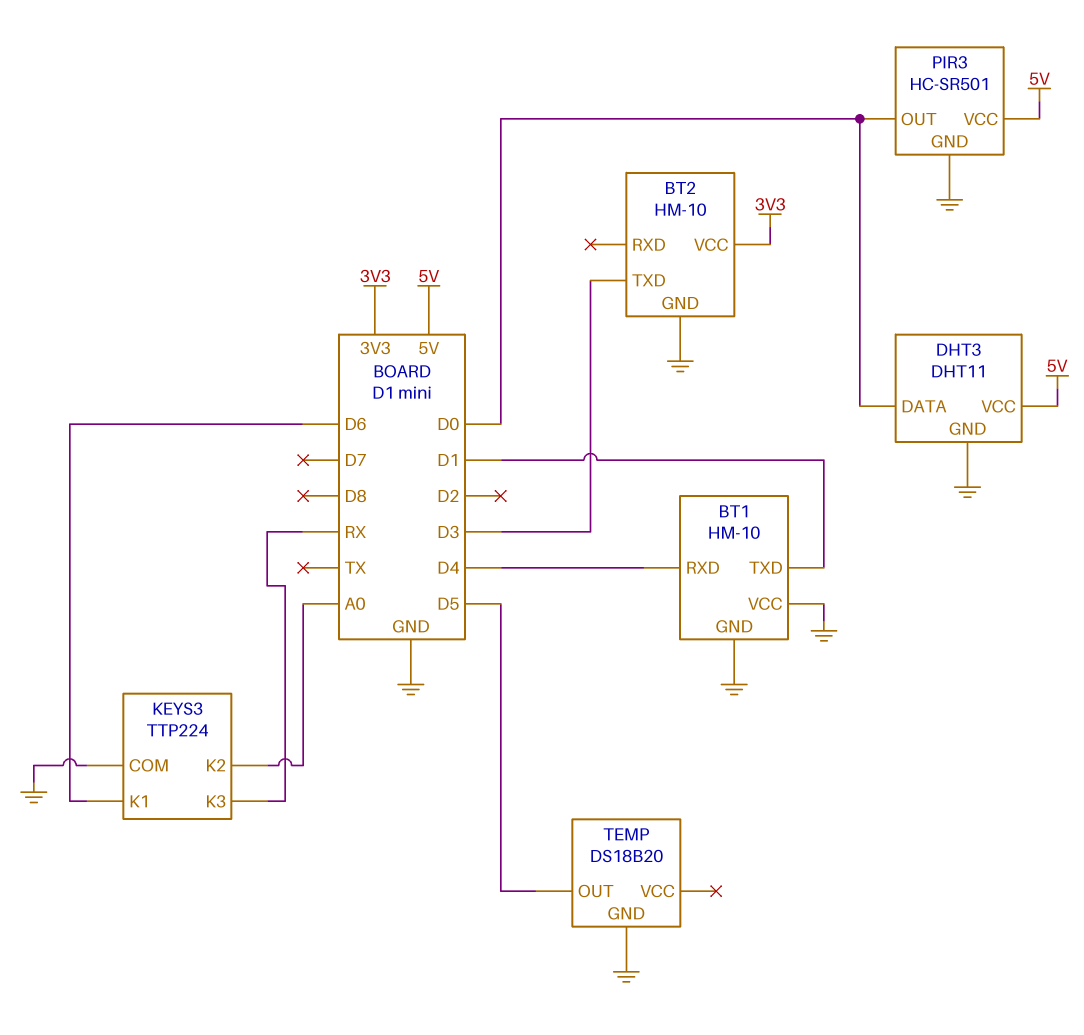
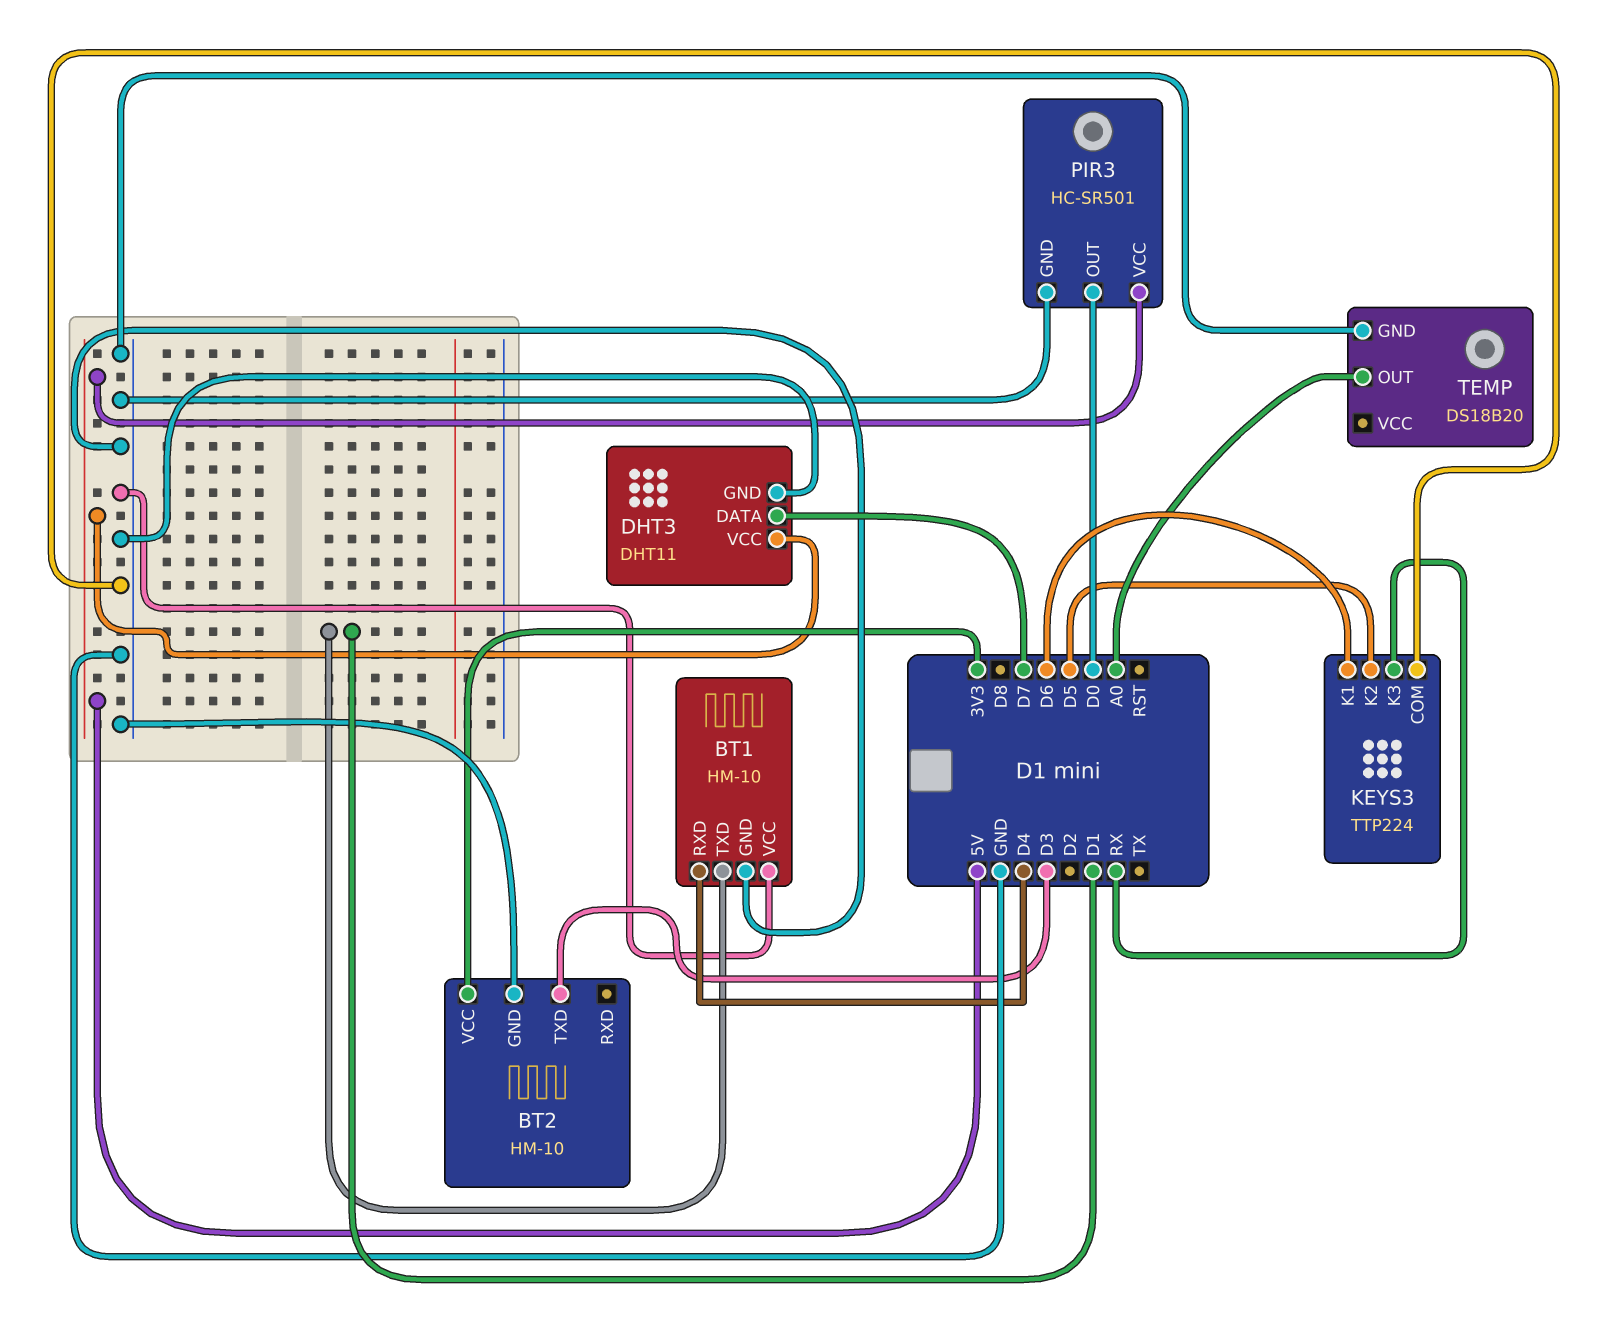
DHT3 pin DATA: D0 -> D7
KEYS3 pin K2: A0 -> D5
TEMP pin OUT: D5 -> A0

